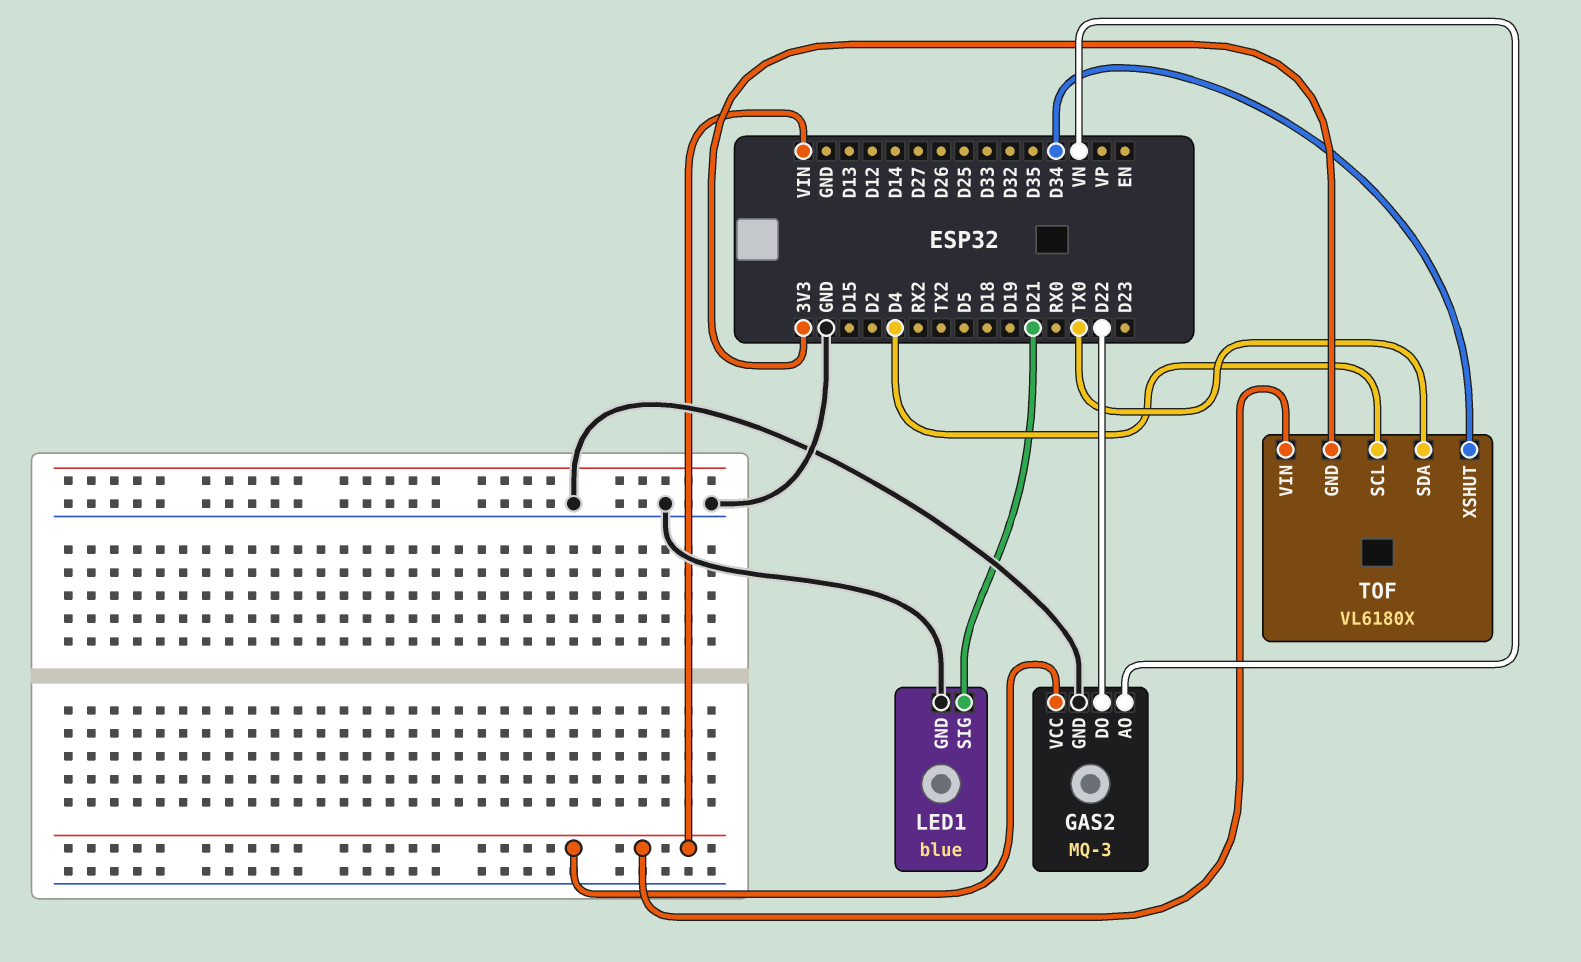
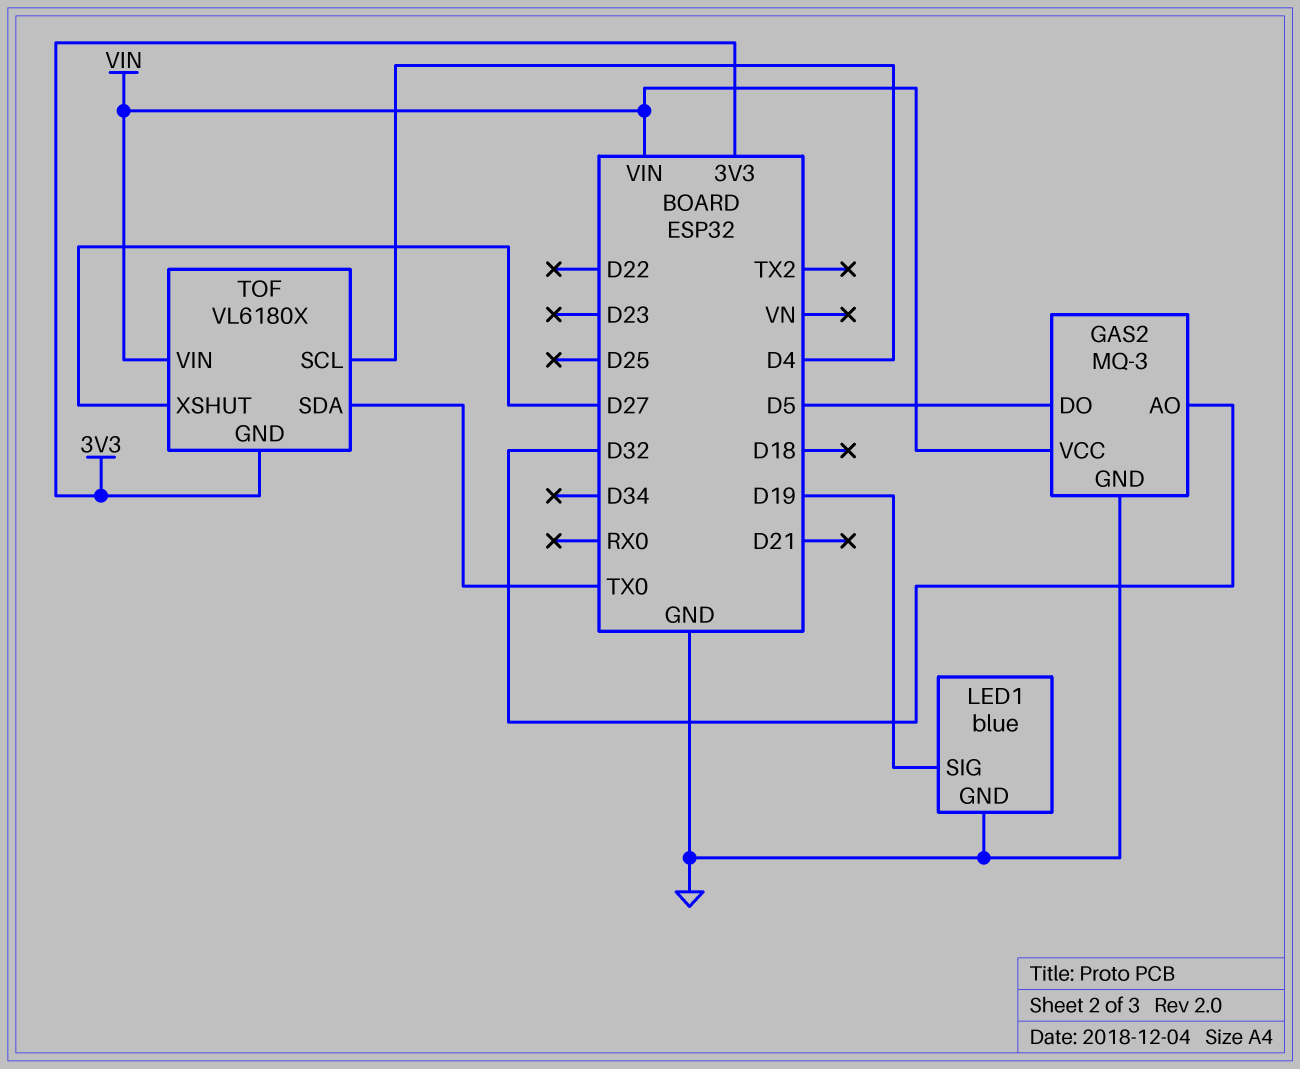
GAS2 pin AO: VN -> D32
GAS2 pin DO: D22 -> D5
LED1 pin SIG: D21 -> D19
TOF pin XSHUT: D34 -> D27

